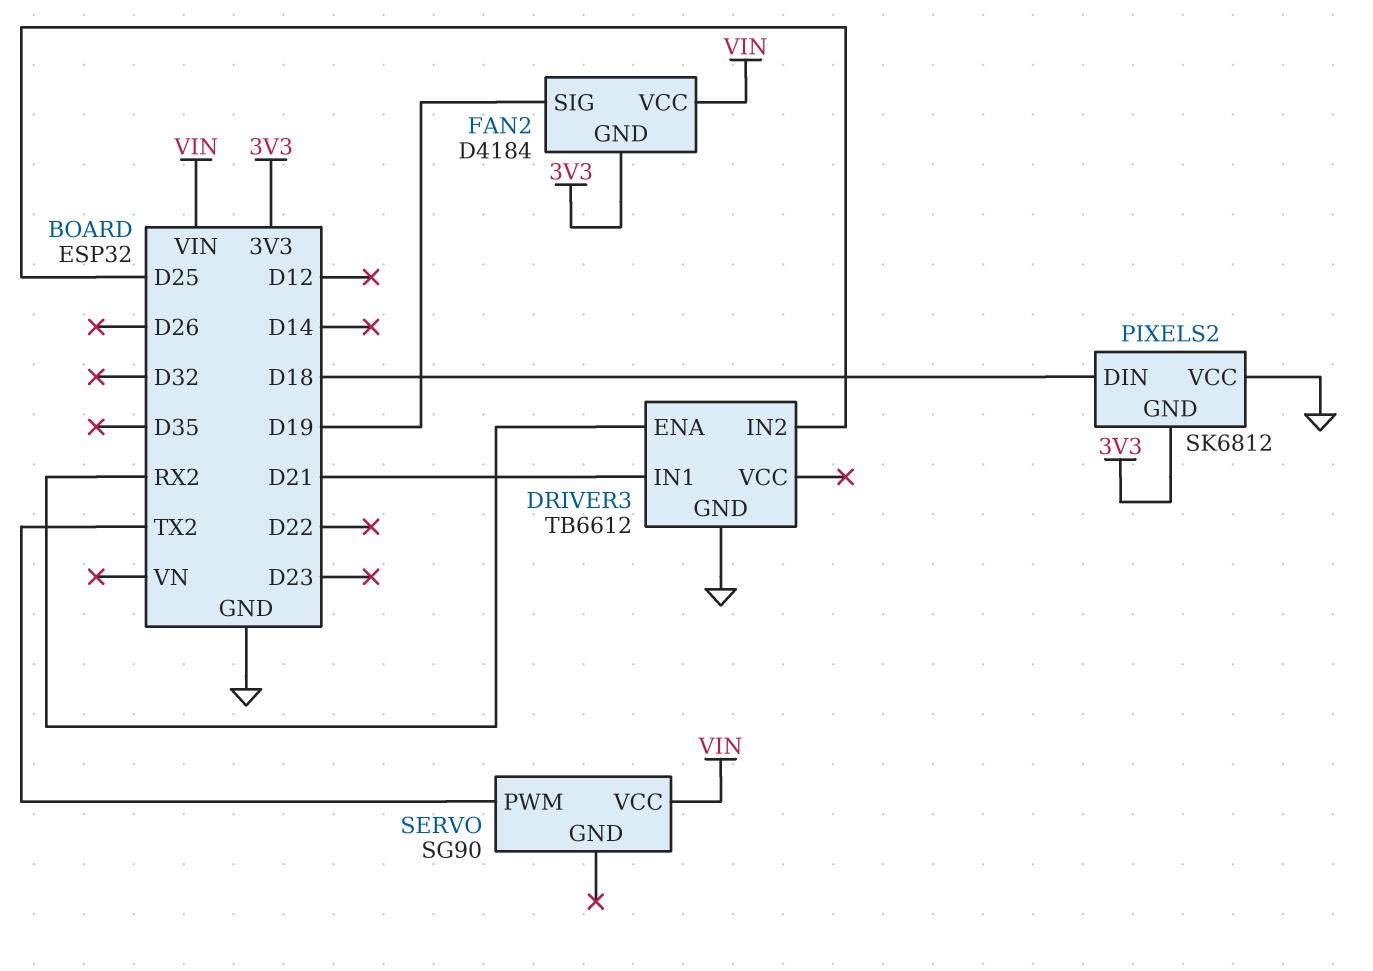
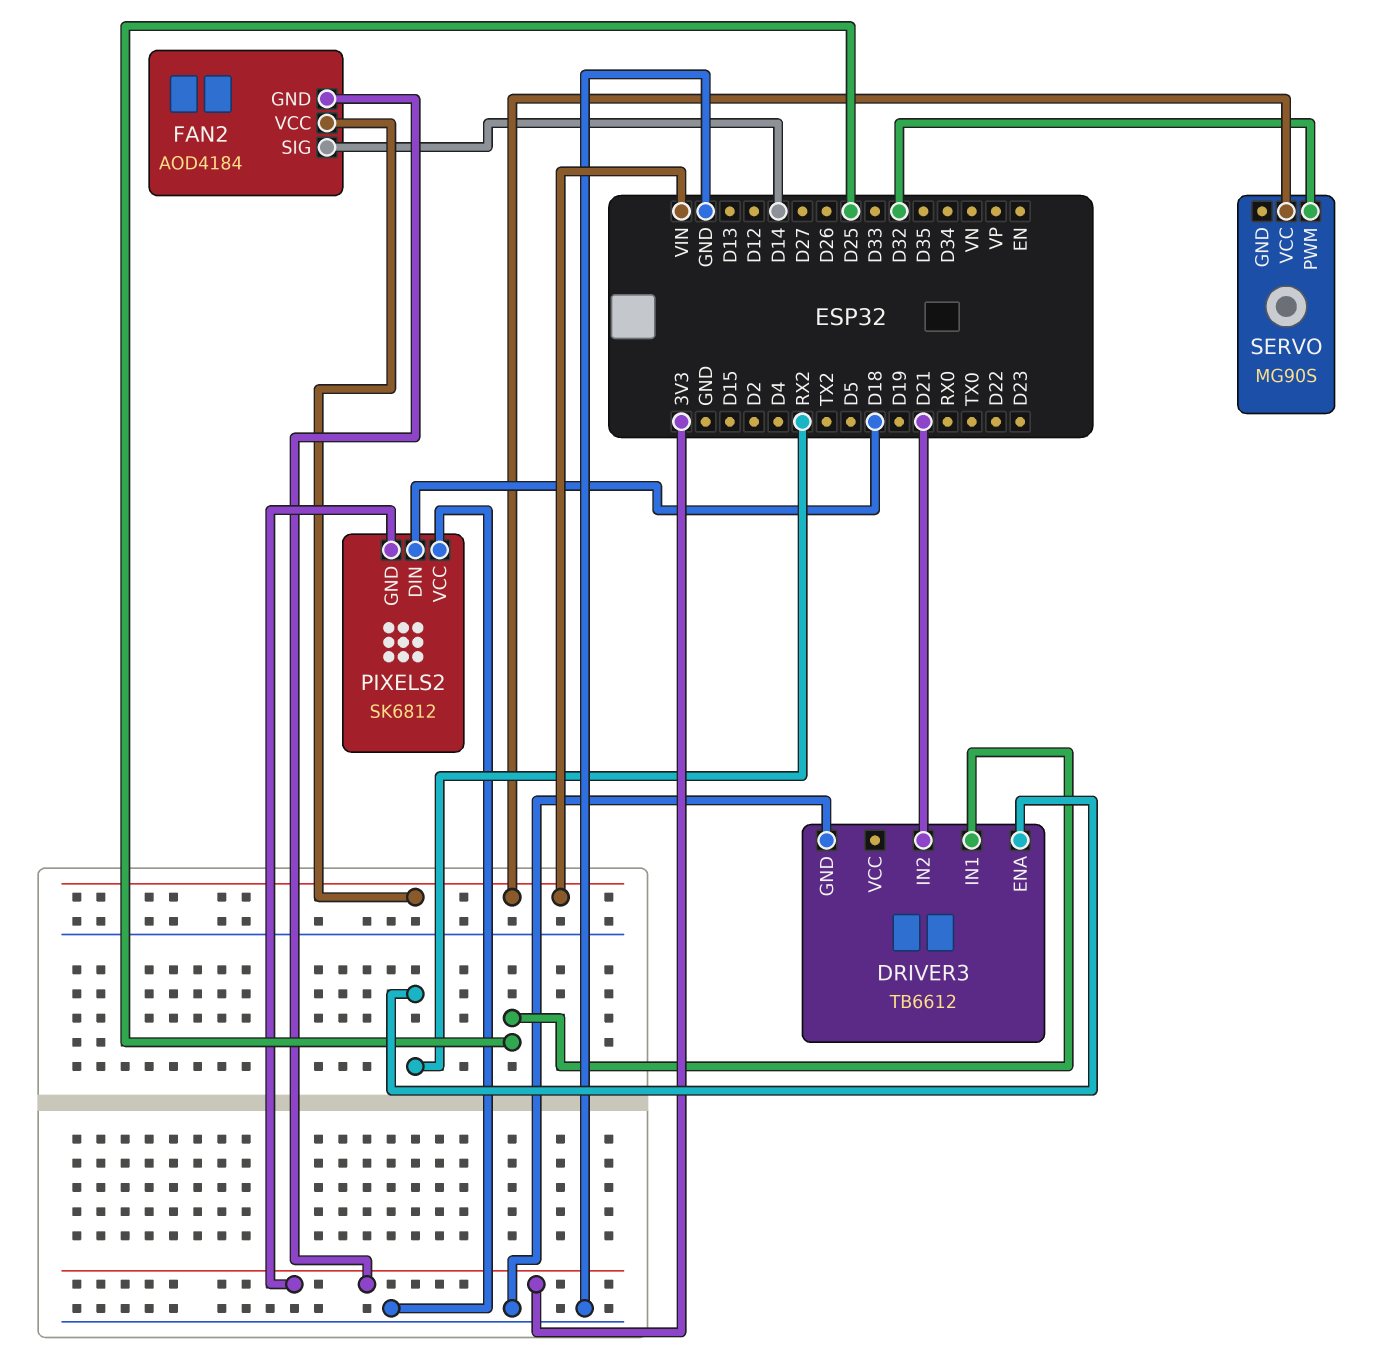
DRIVER3 pin IN1: D21 -> D25
DRIVER3 pin IN2: D25 -> D21
FAN2: D4184 -> AOD4184
FAN2 pin SIG: D19 -> D14
SERVO: SG90 -> MG90S
SERVO pin PWM: TX2 -> D32

